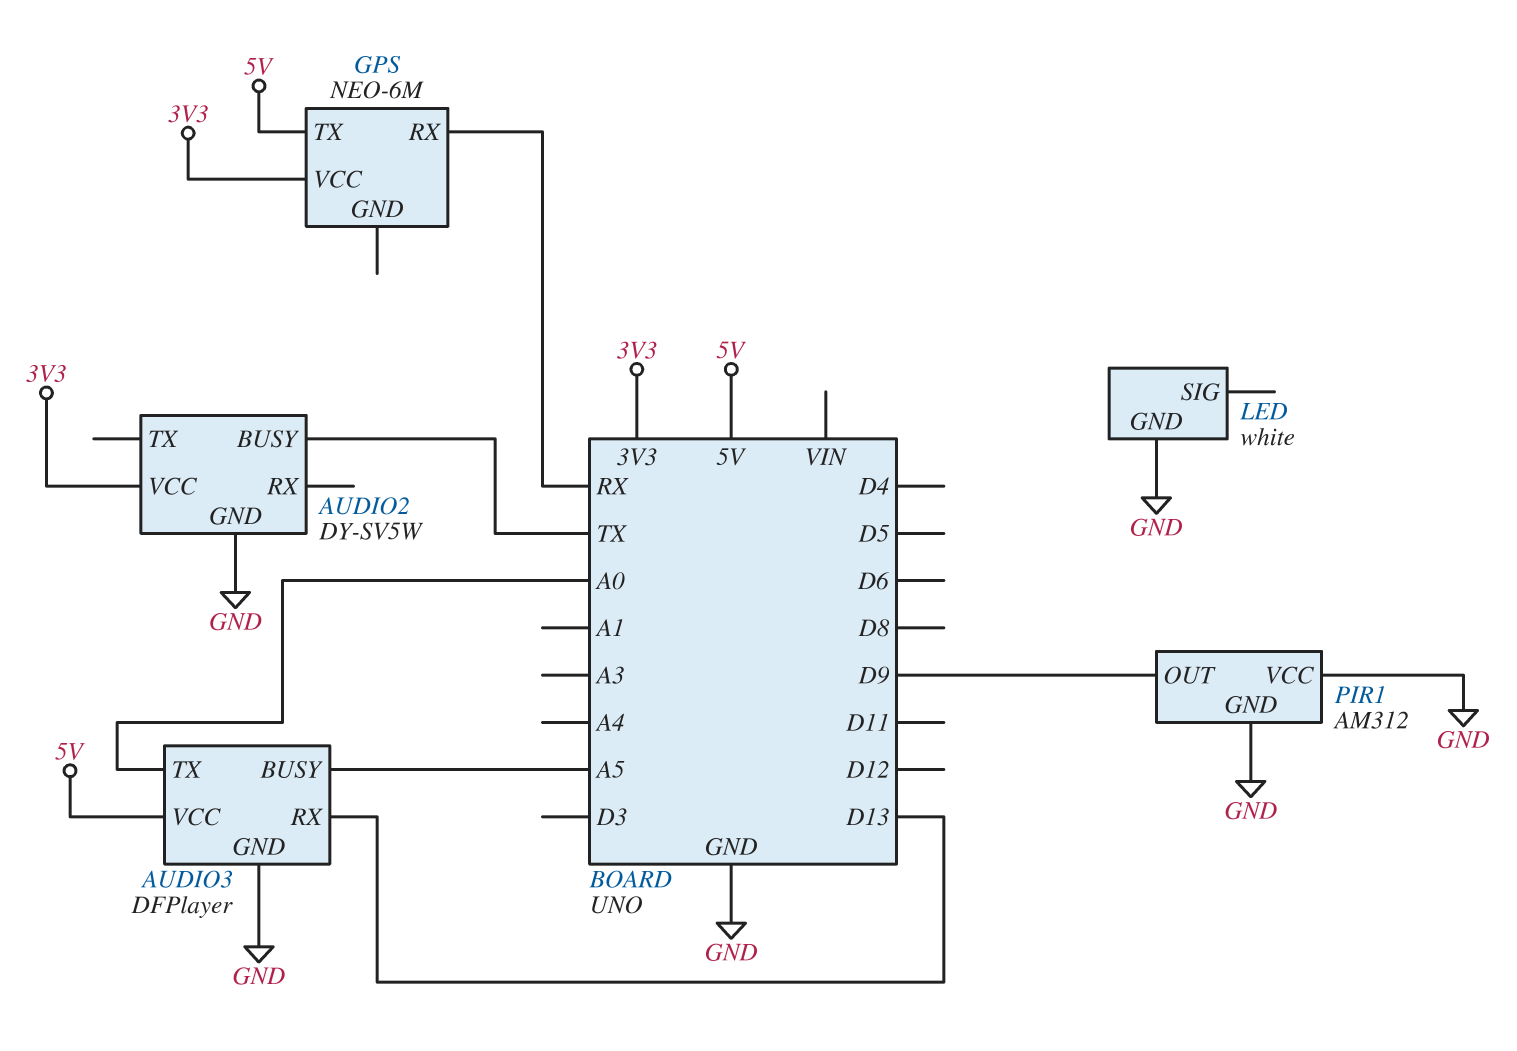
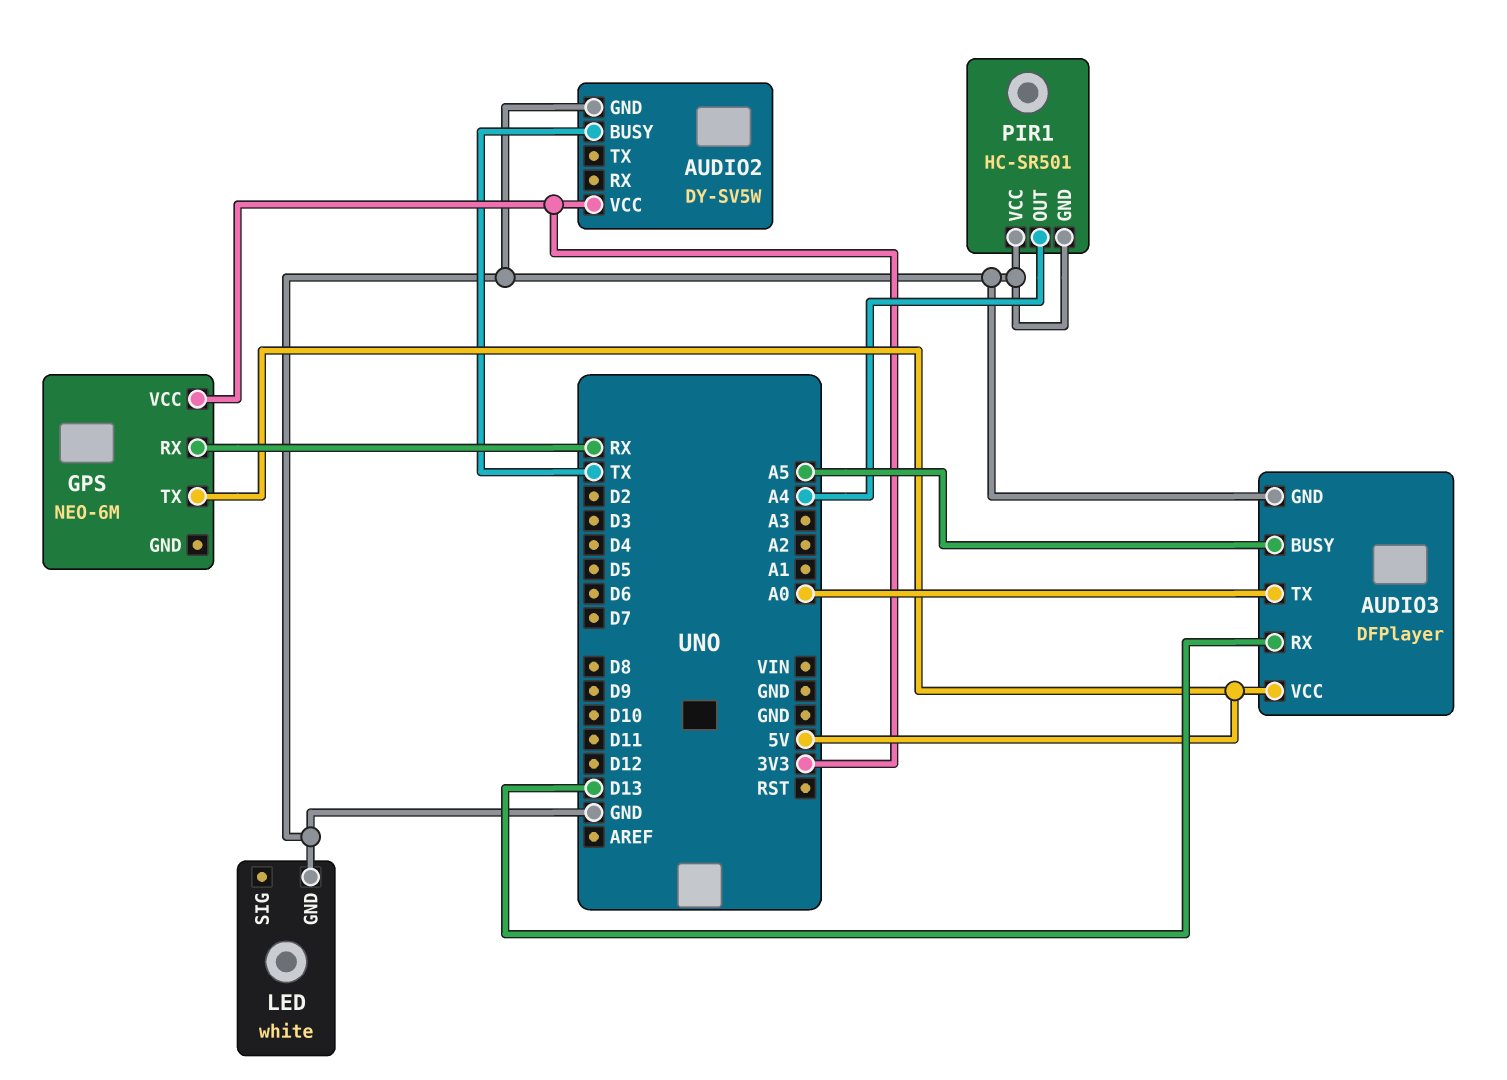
PIR1: AM312 -> HC-SR501
PIR1 pin OUT: D9 -> A4

